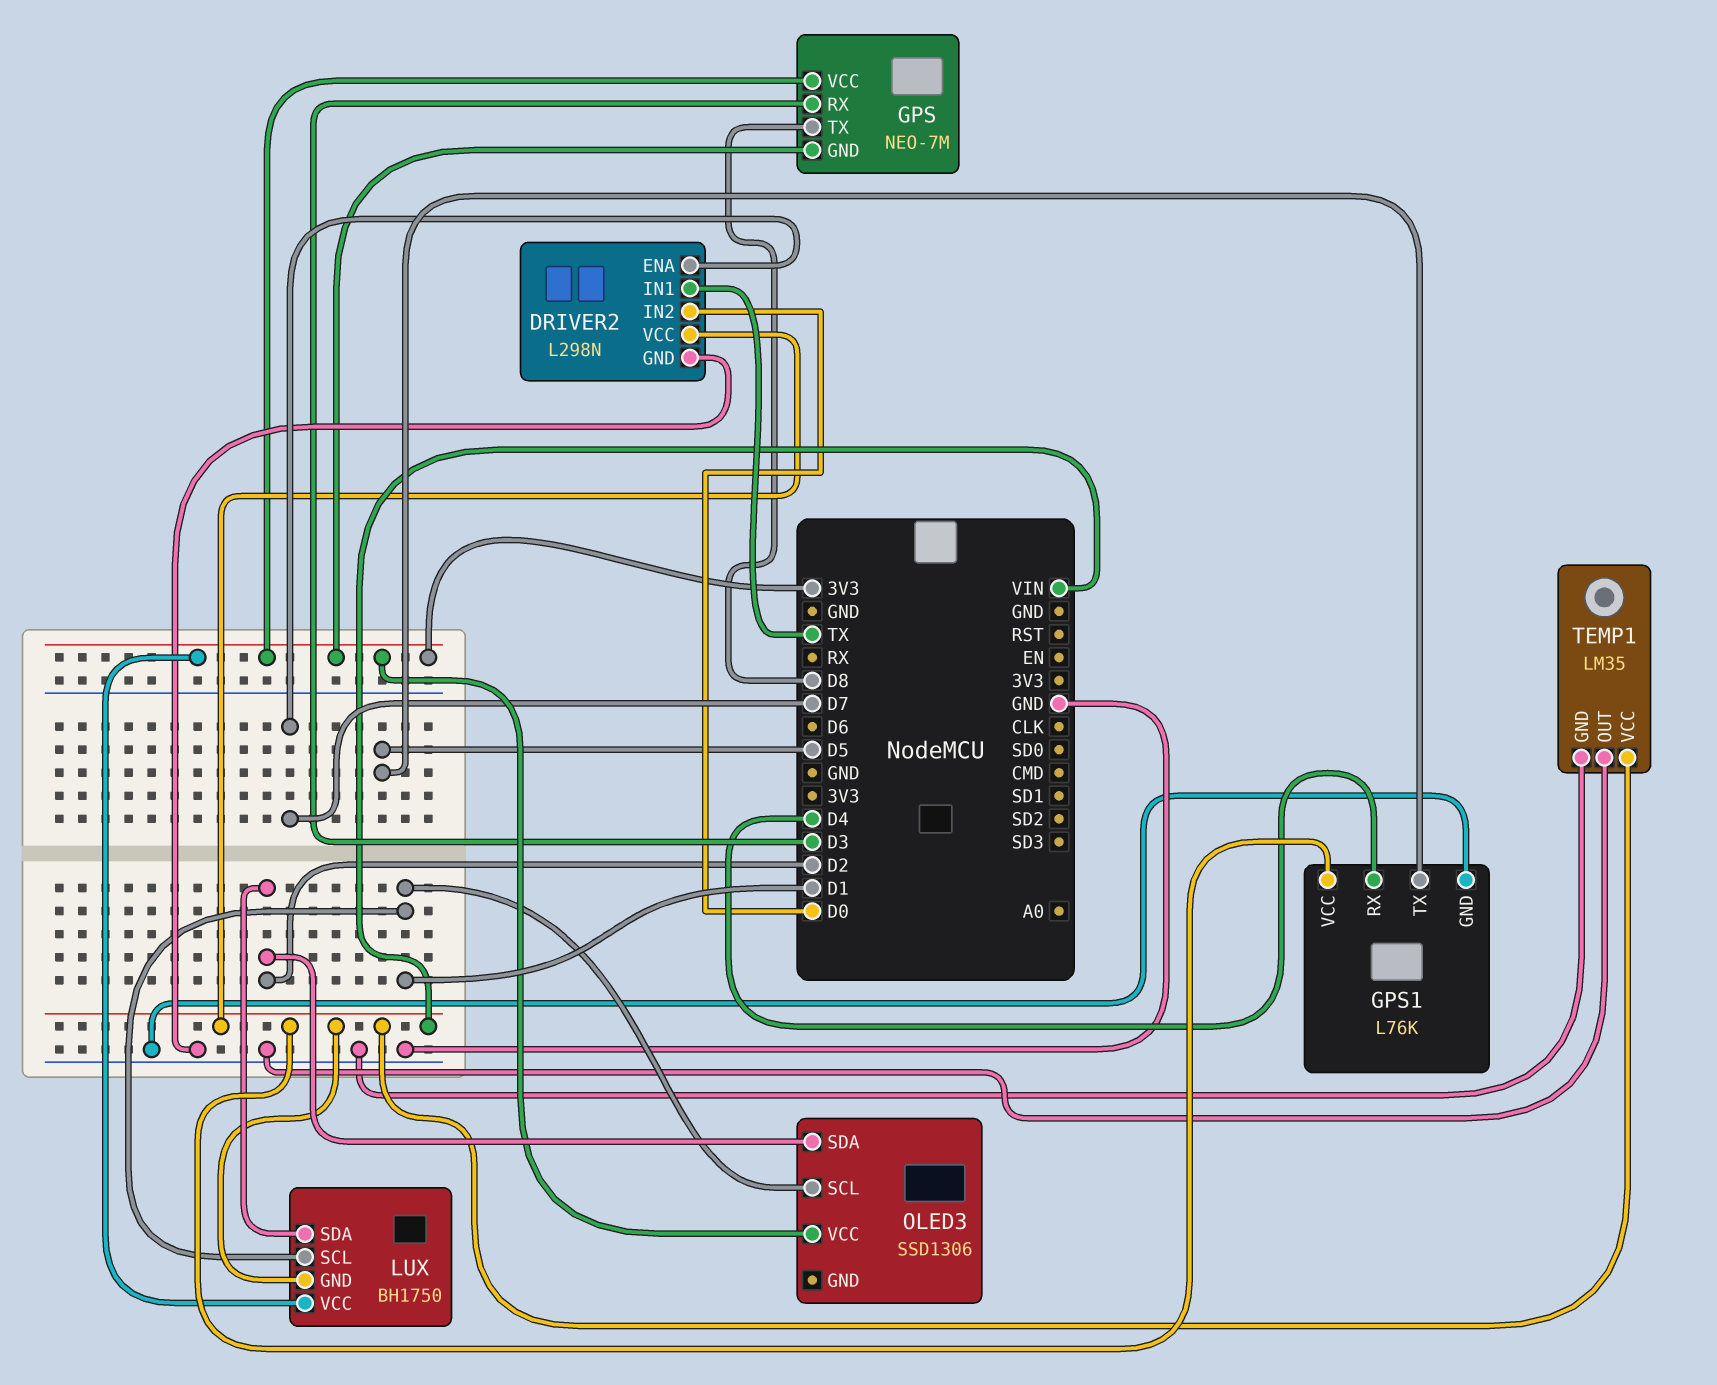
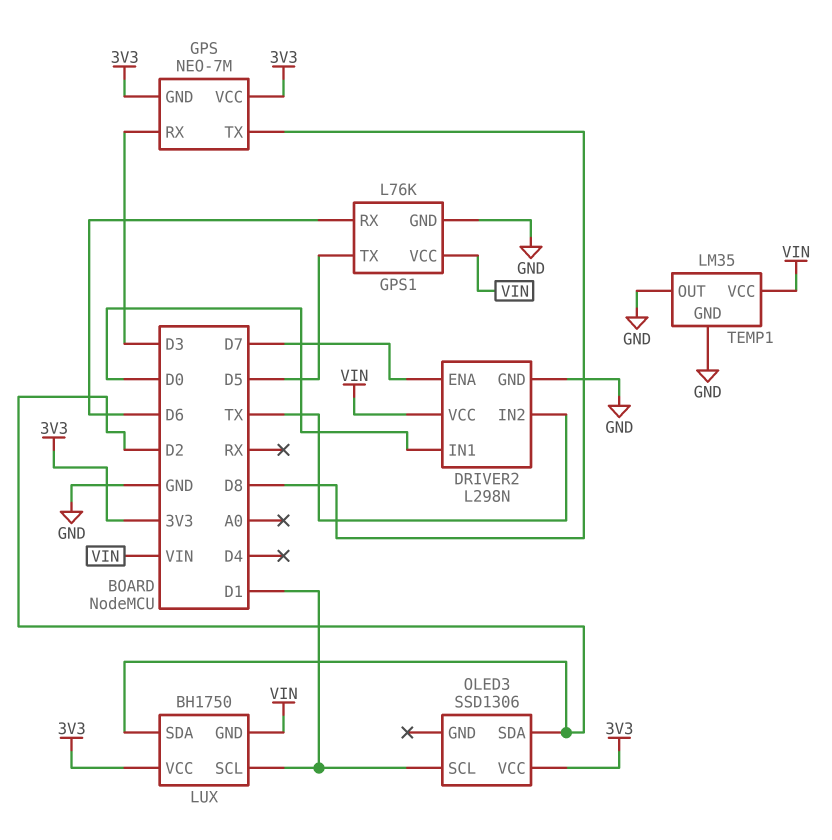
DRIVER2 pin IN1: TX -> D0
DRIVER2 pin IN2: D0 -> TX
GPS1 pin RX: D4 -> D6

